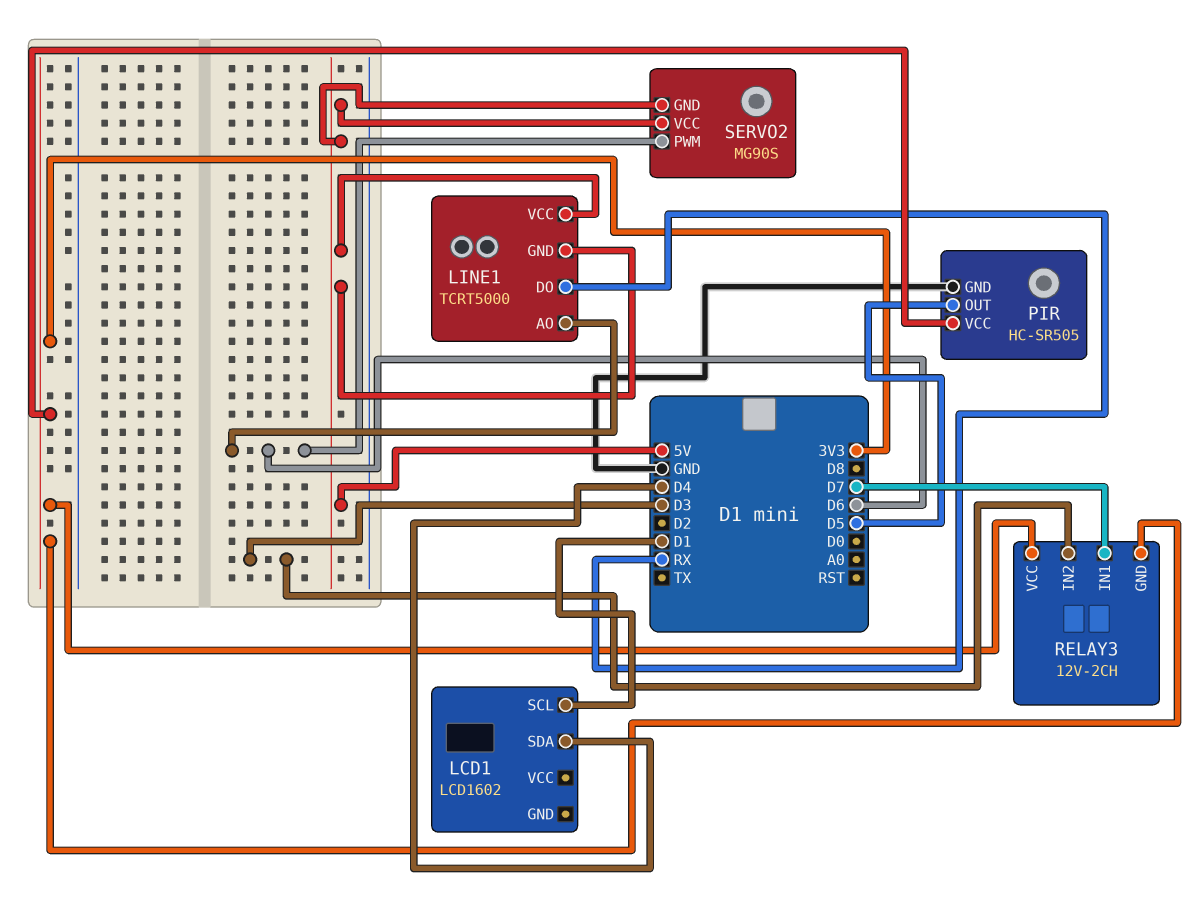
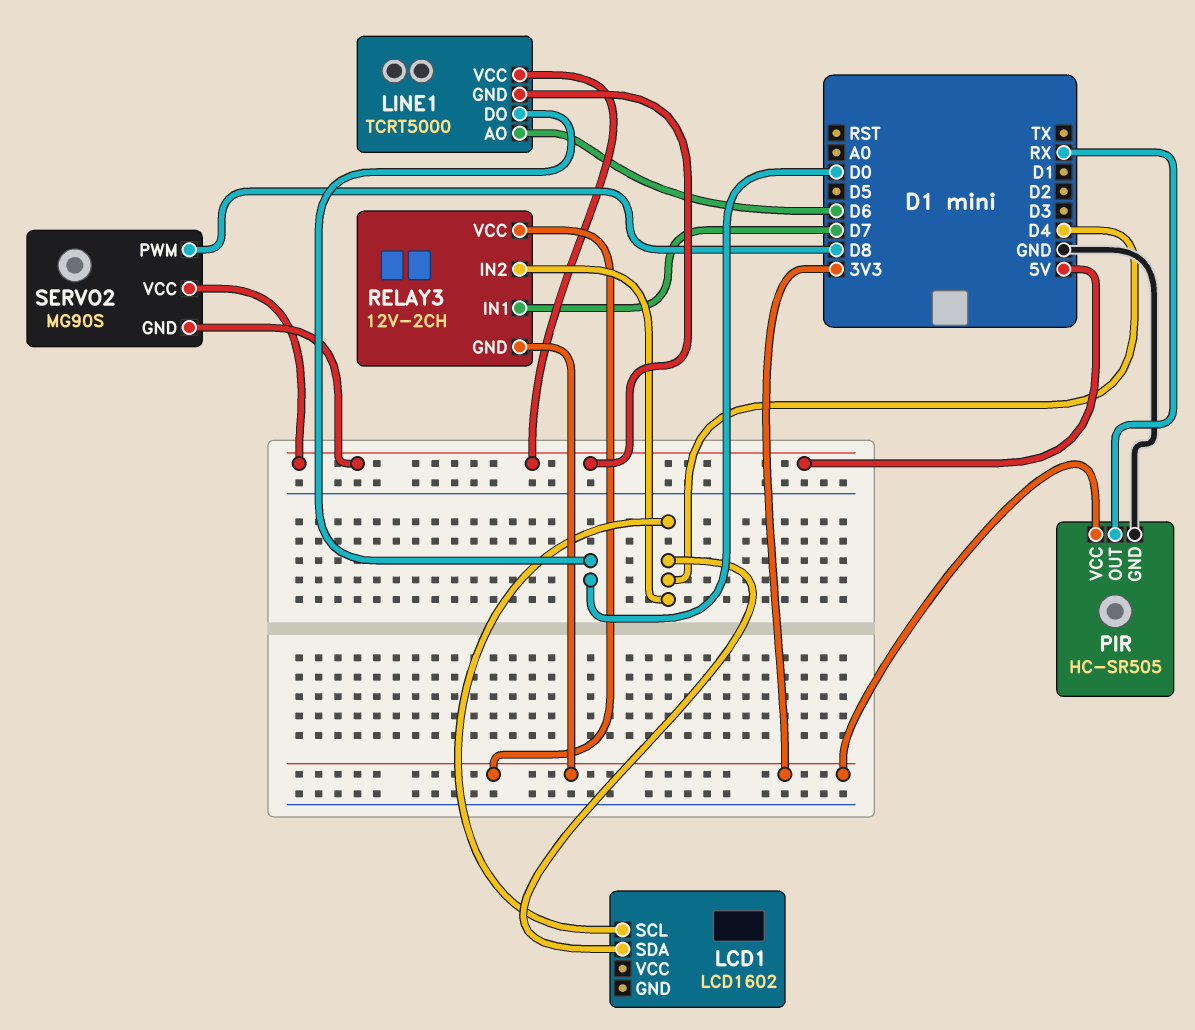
LCD1 pin SCL: D1 -> D4
LINE1 pin DO: RX -> D0
PIR pin OUT: D5 -> RX
RELAY3 pin IN2: D3 -> D4
SERVO2 pin PWM: D6 -> D8

